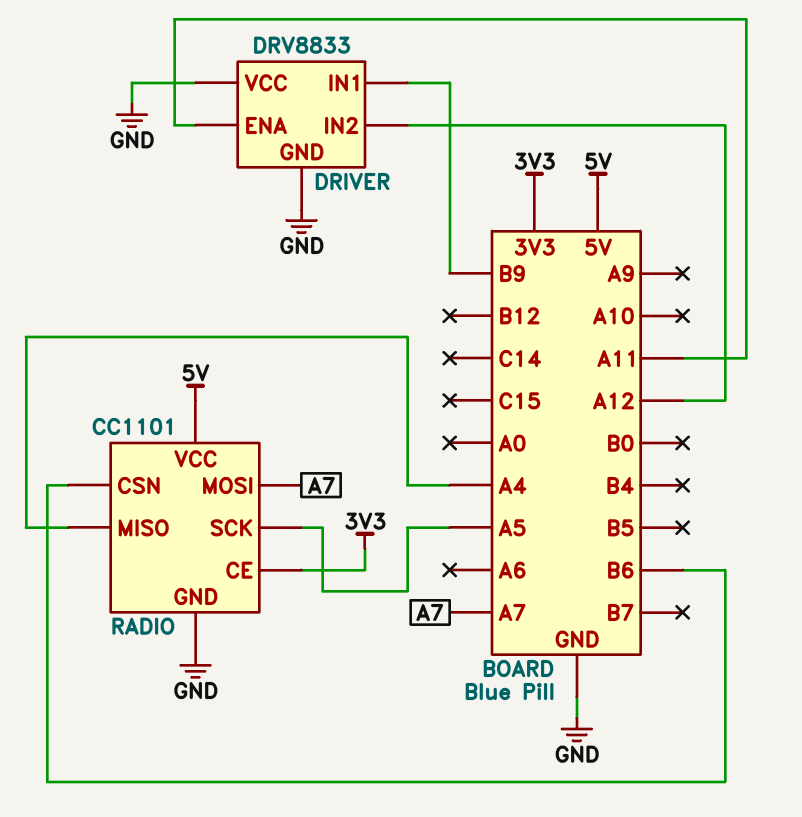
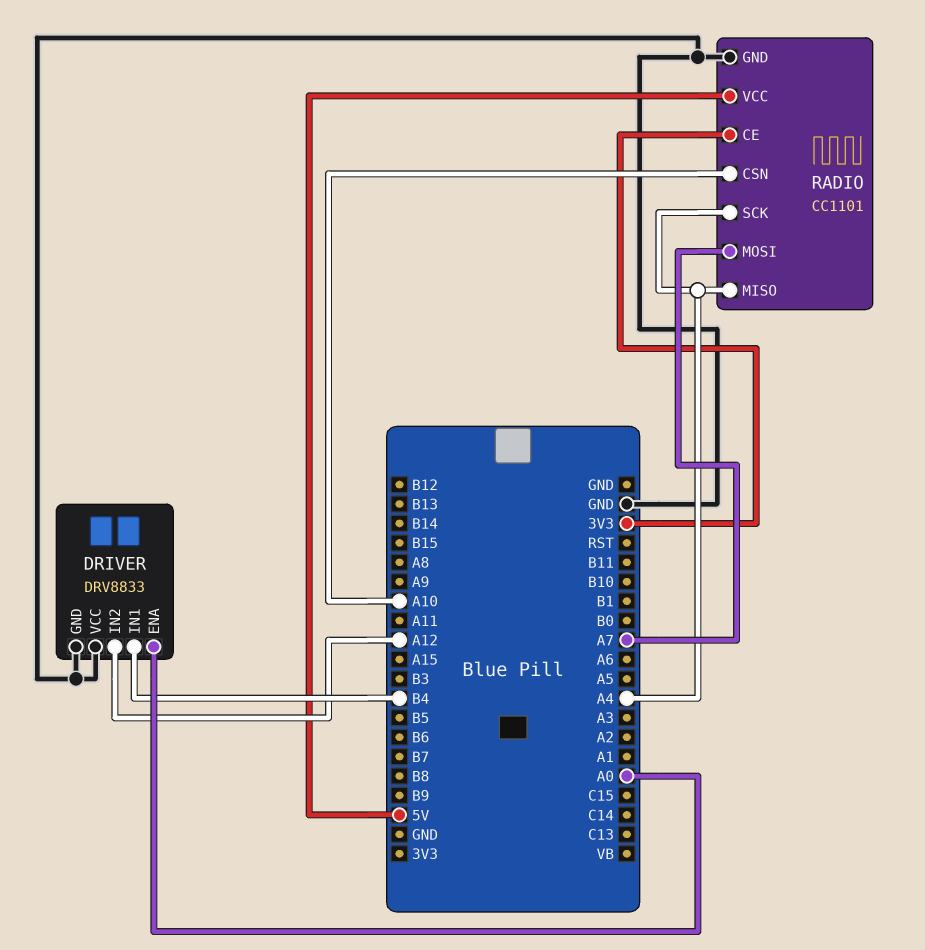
DRIVER pin ENA: A11 -> A0
DRIVER pin IN1: B9 -> B4
RADIO pin CSN: B6 -> A10
RADIO pin SCK: A5 -> A4

